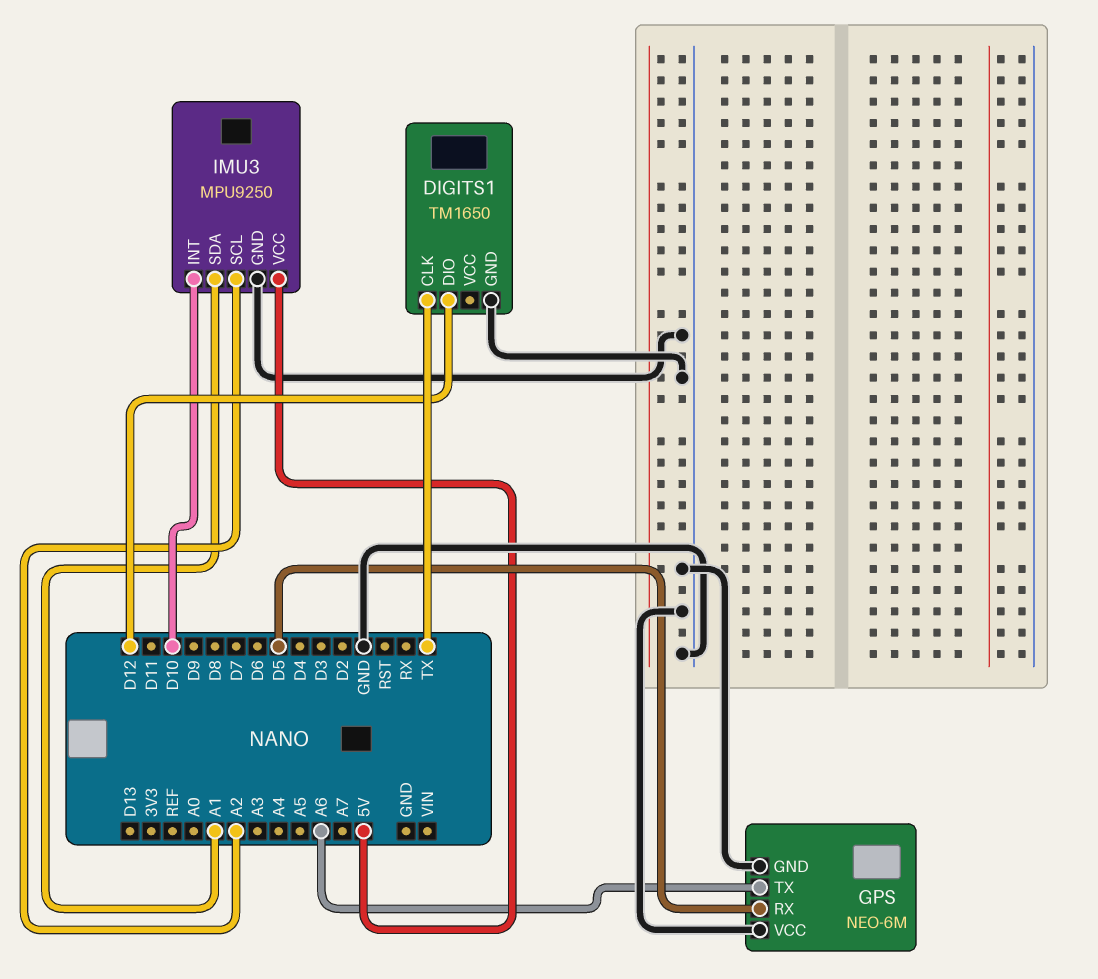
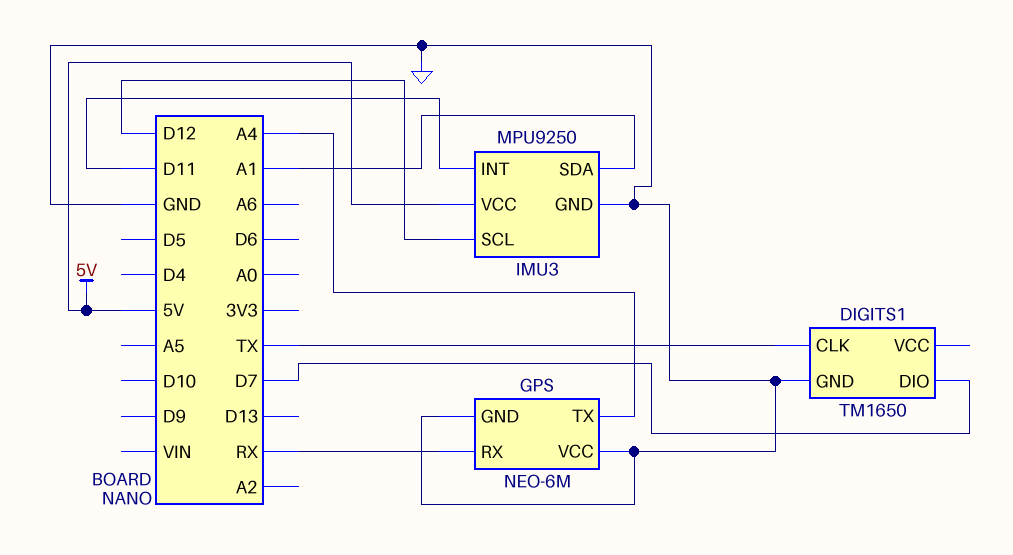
DIGITS1 pin DIO: D12 -> D7
GPS pin RX: D5 -> RX
GPS pin TX: A6 -> A4
IMU3 pin INT: D10 -> D11
IMU3 pin SCL: A2 -> D12

